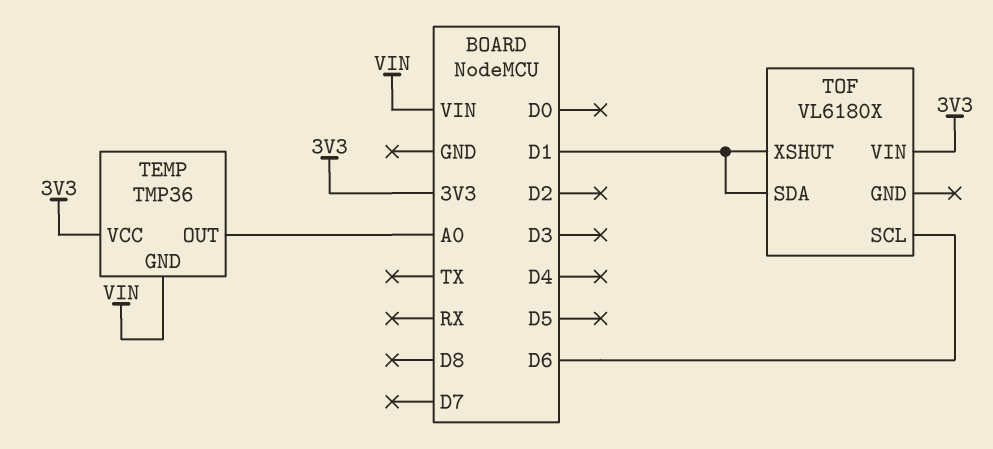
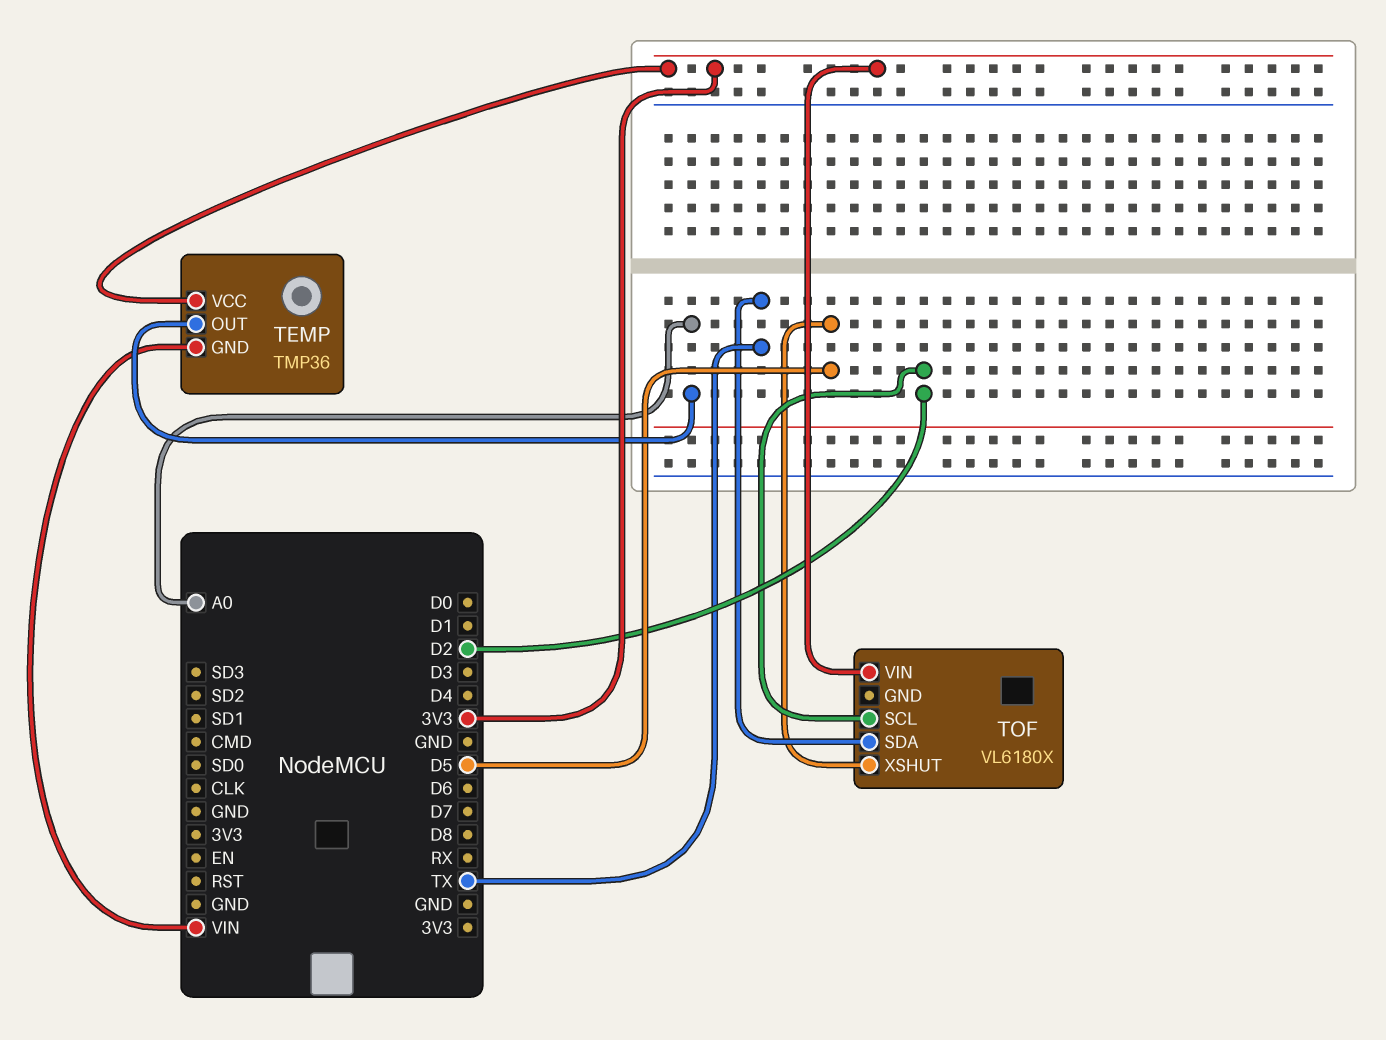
TOF pin SCL: D6 -> D2
TOF pin SDA: D1 -> TX
TOF pin XSHUT: D1 -> D5

